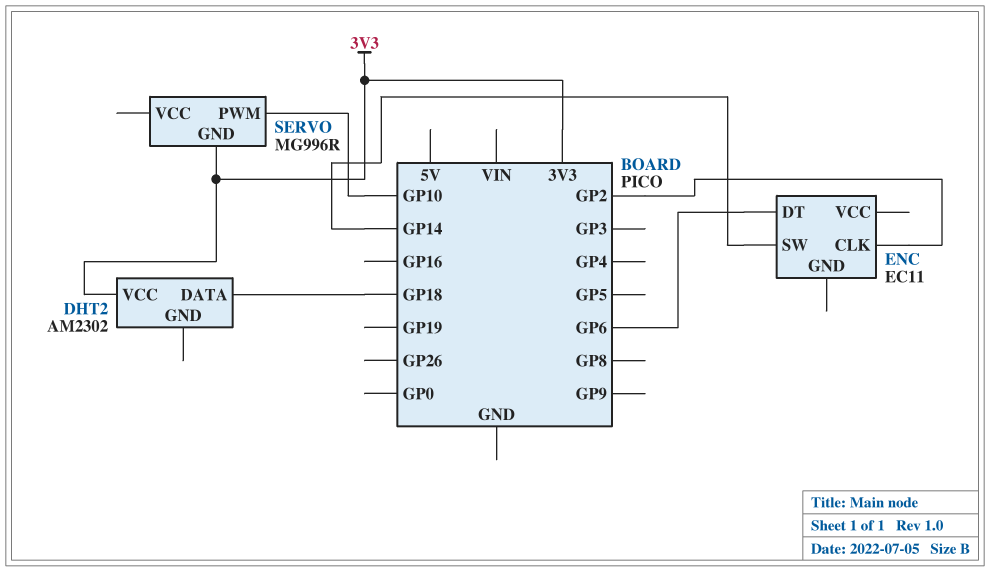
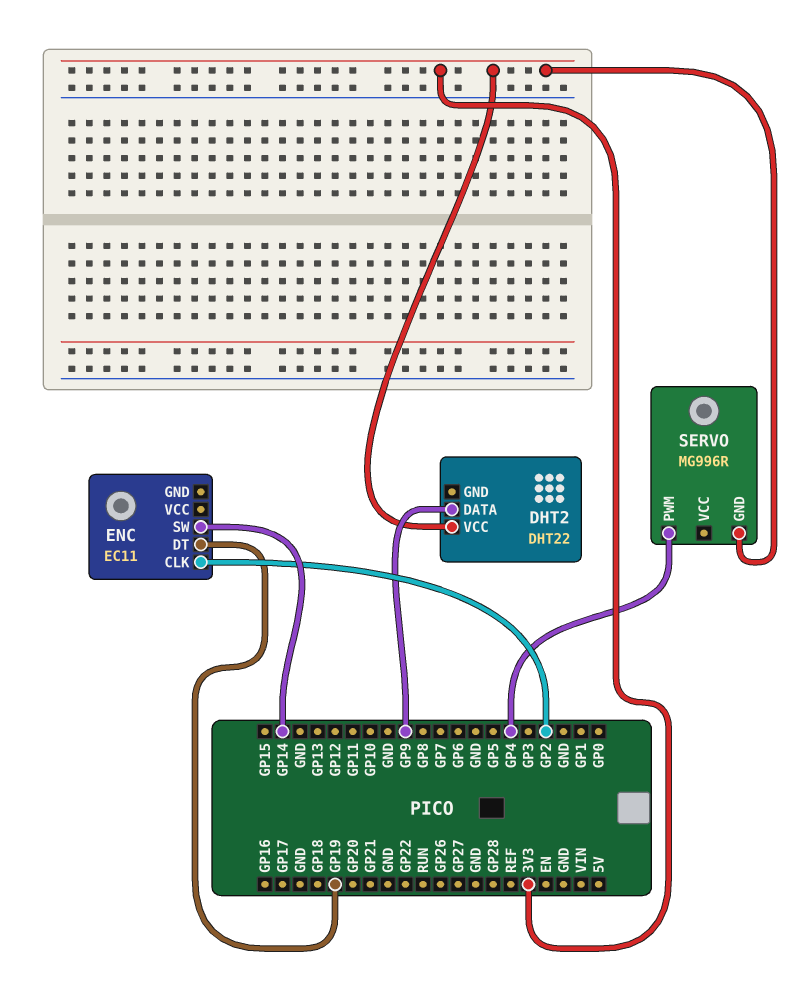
DHT2: AM2302 -> DHT22
DHT2 pin DATA: GP18 -> GP9
ENC pin DT: GP6 -> GP19
SERVO pin PWM: GP10 -> GP4

